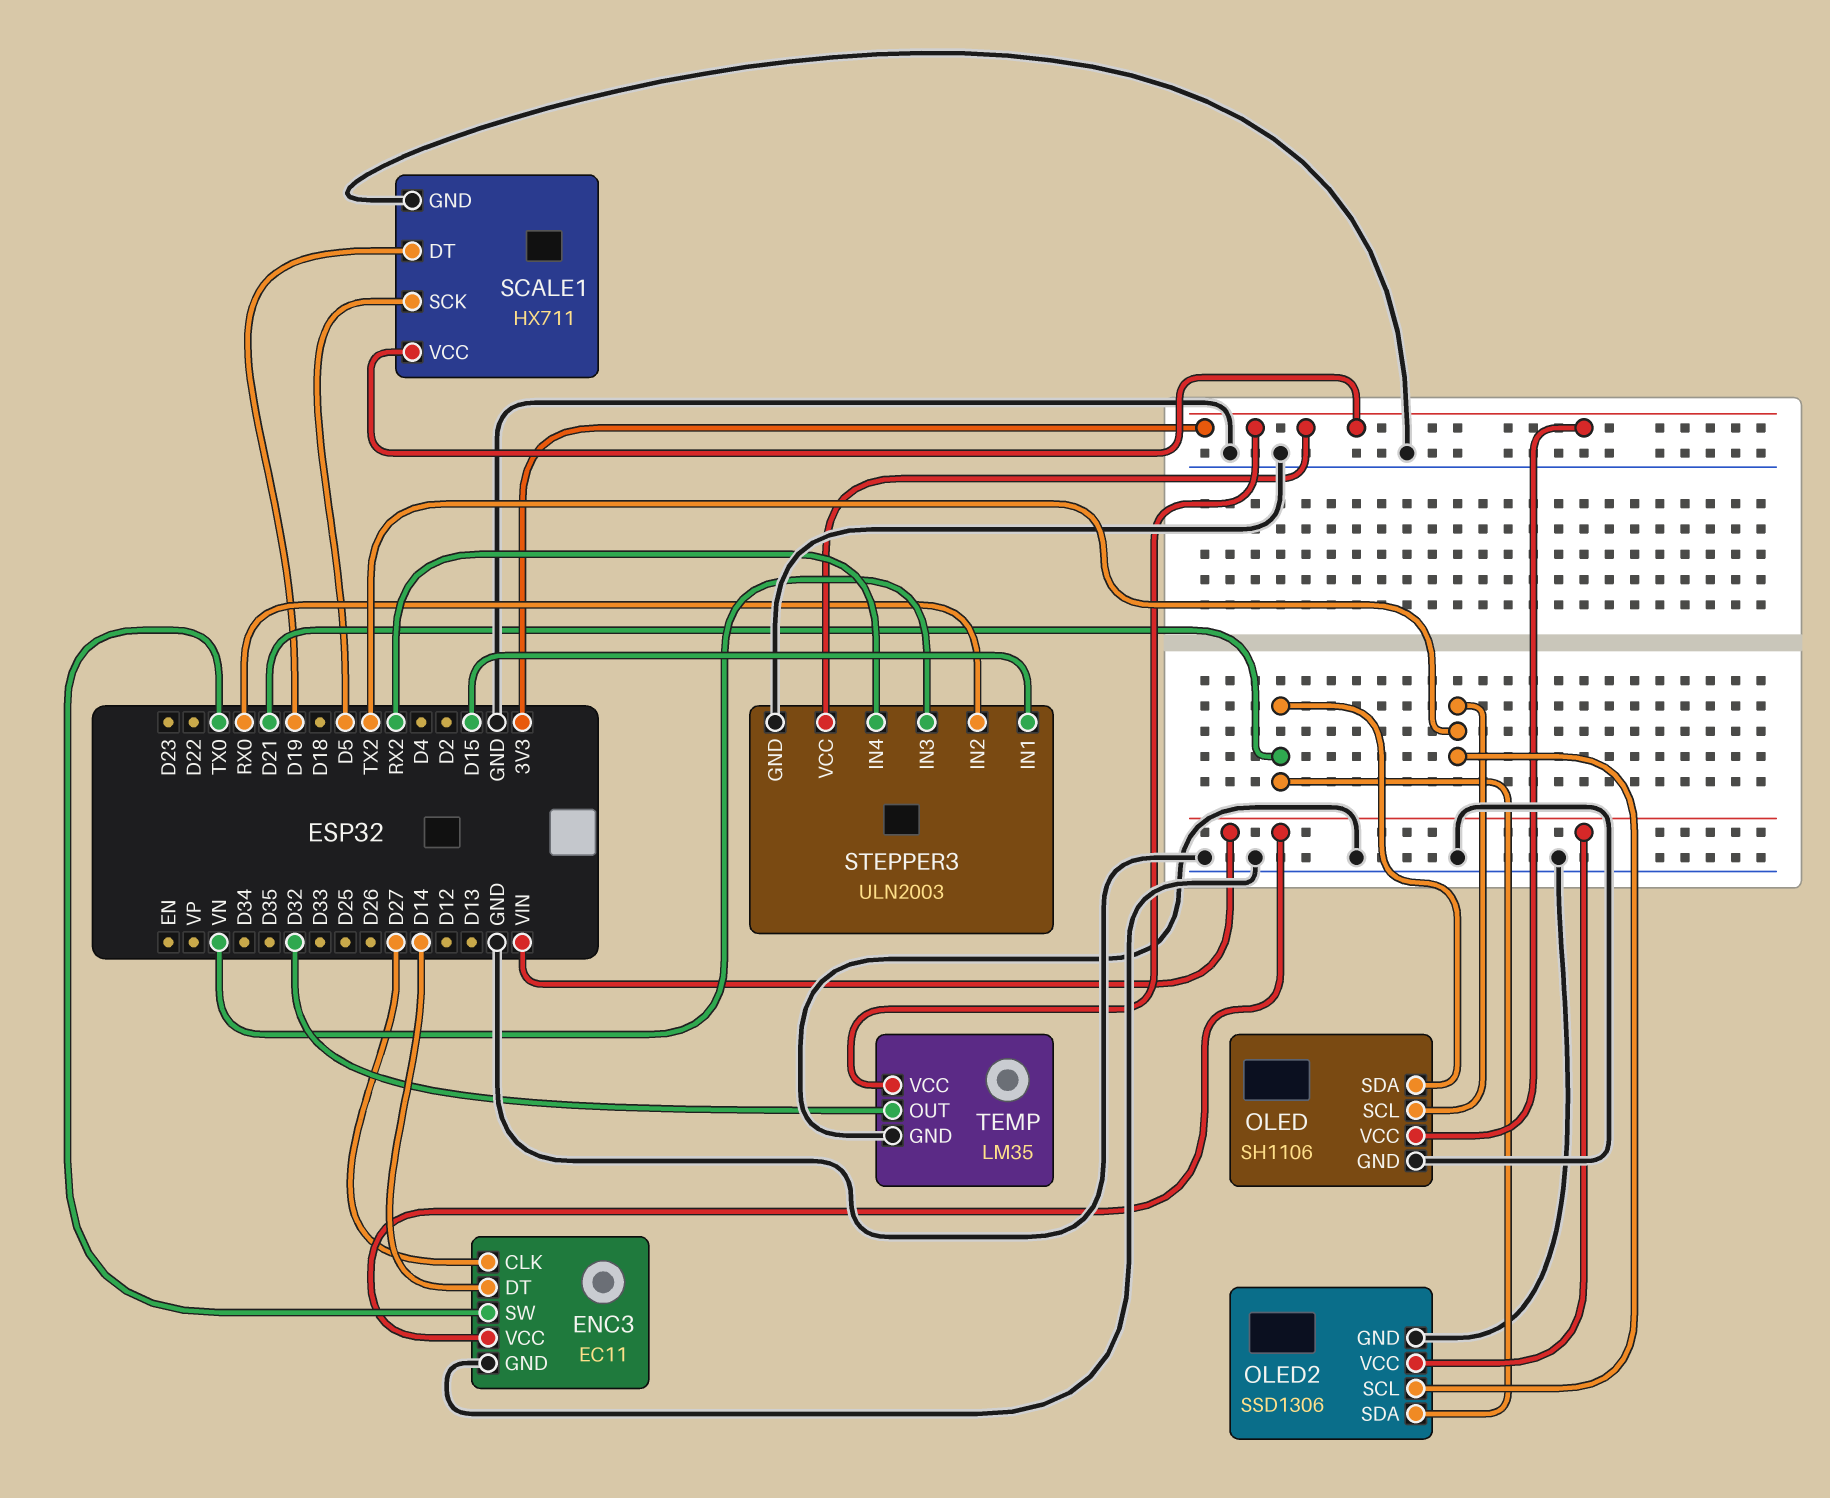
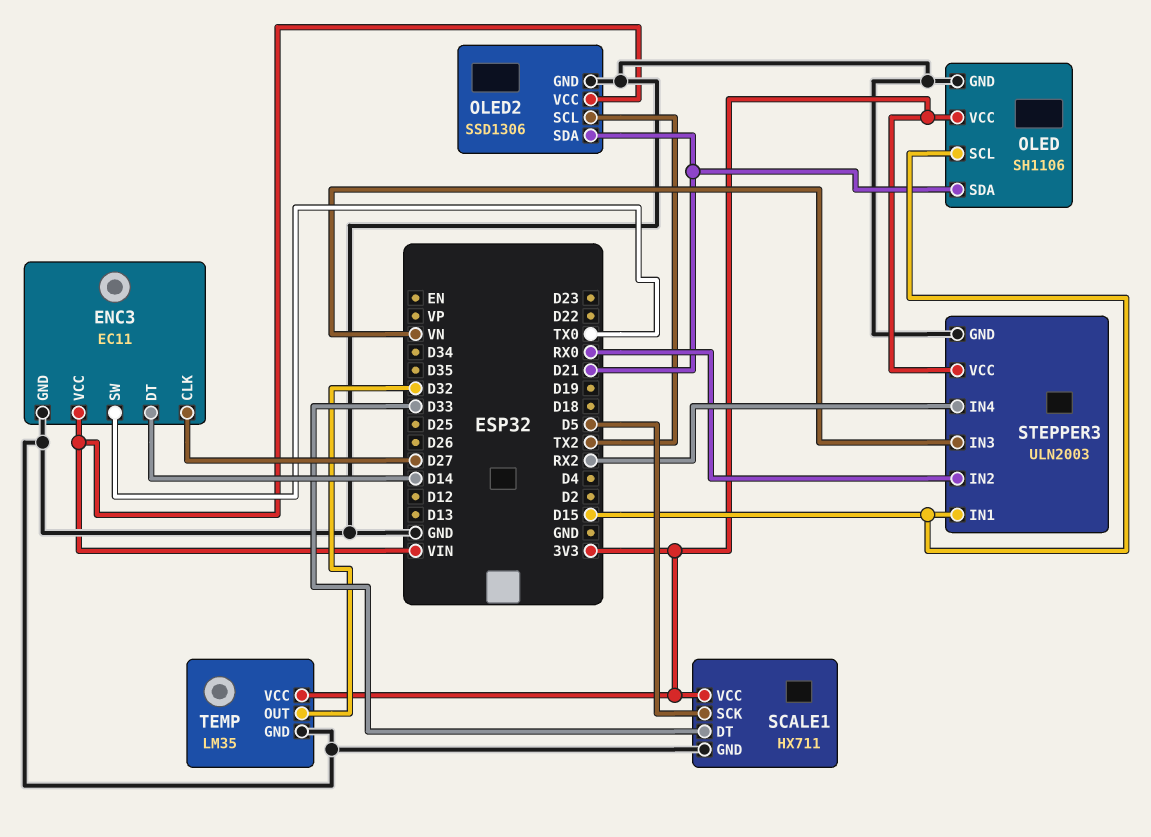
OLED pin SCL: TX2 -> D15
SCALE1 pin DT: D19 -> D33

